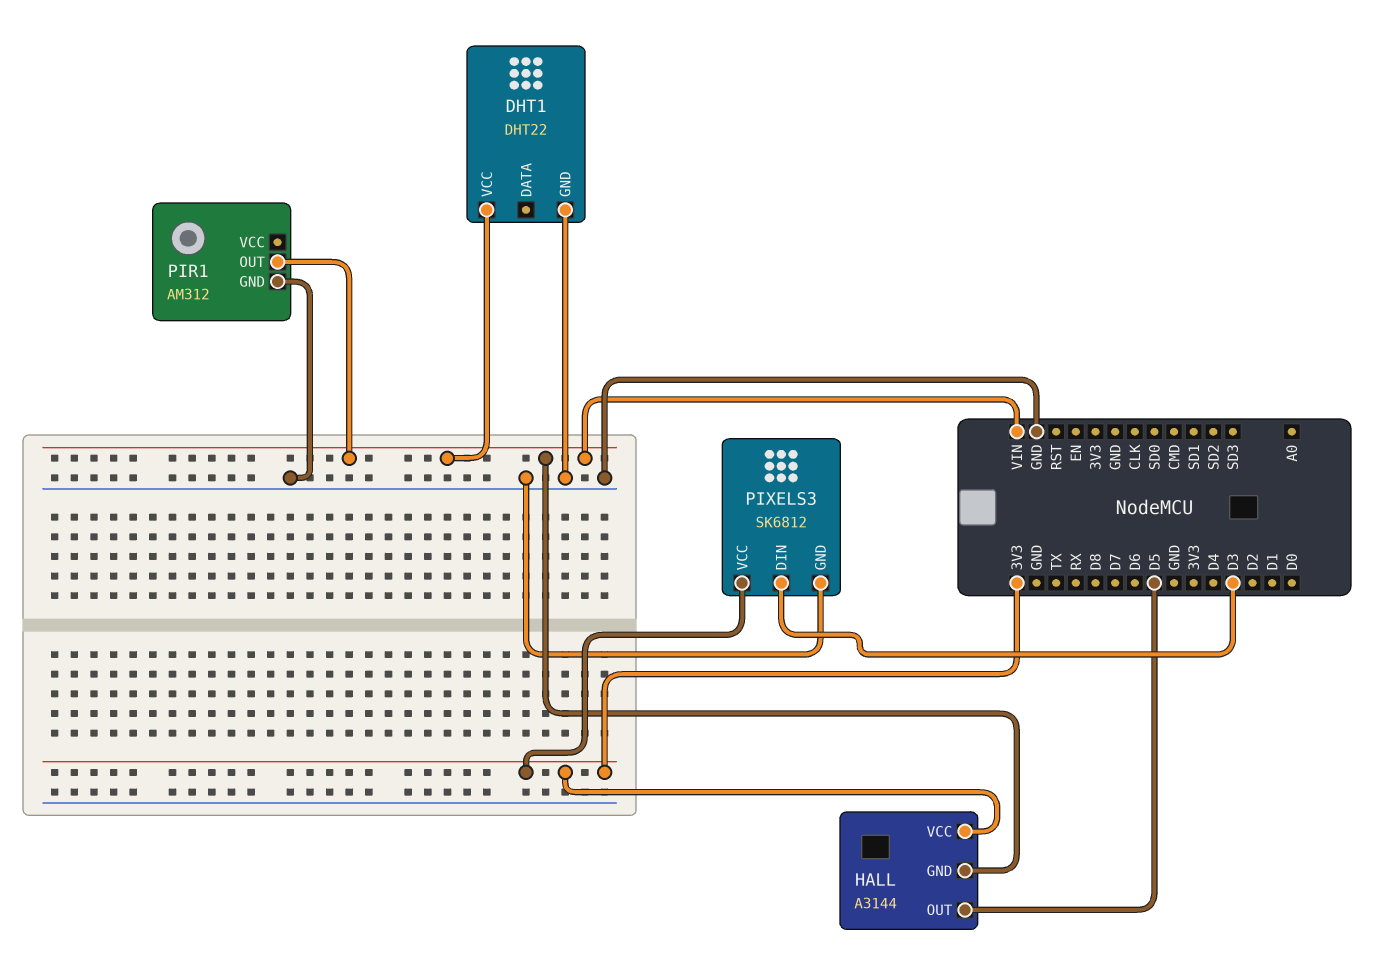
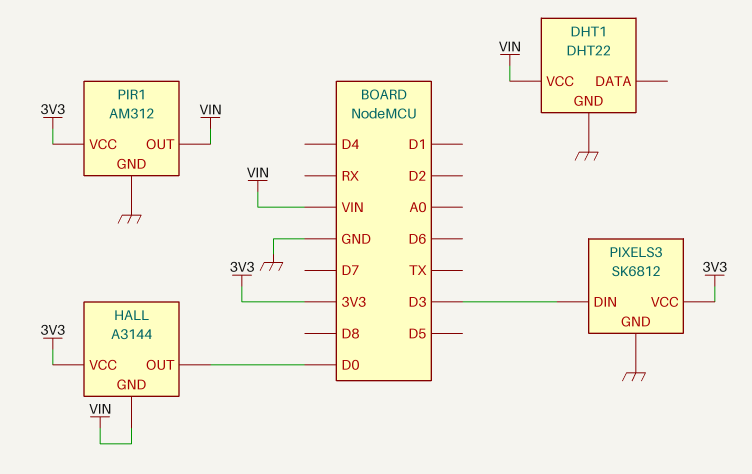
HALL pin OUT: D5 -> D0
PIR1 pin VCC: none -> 3V3

